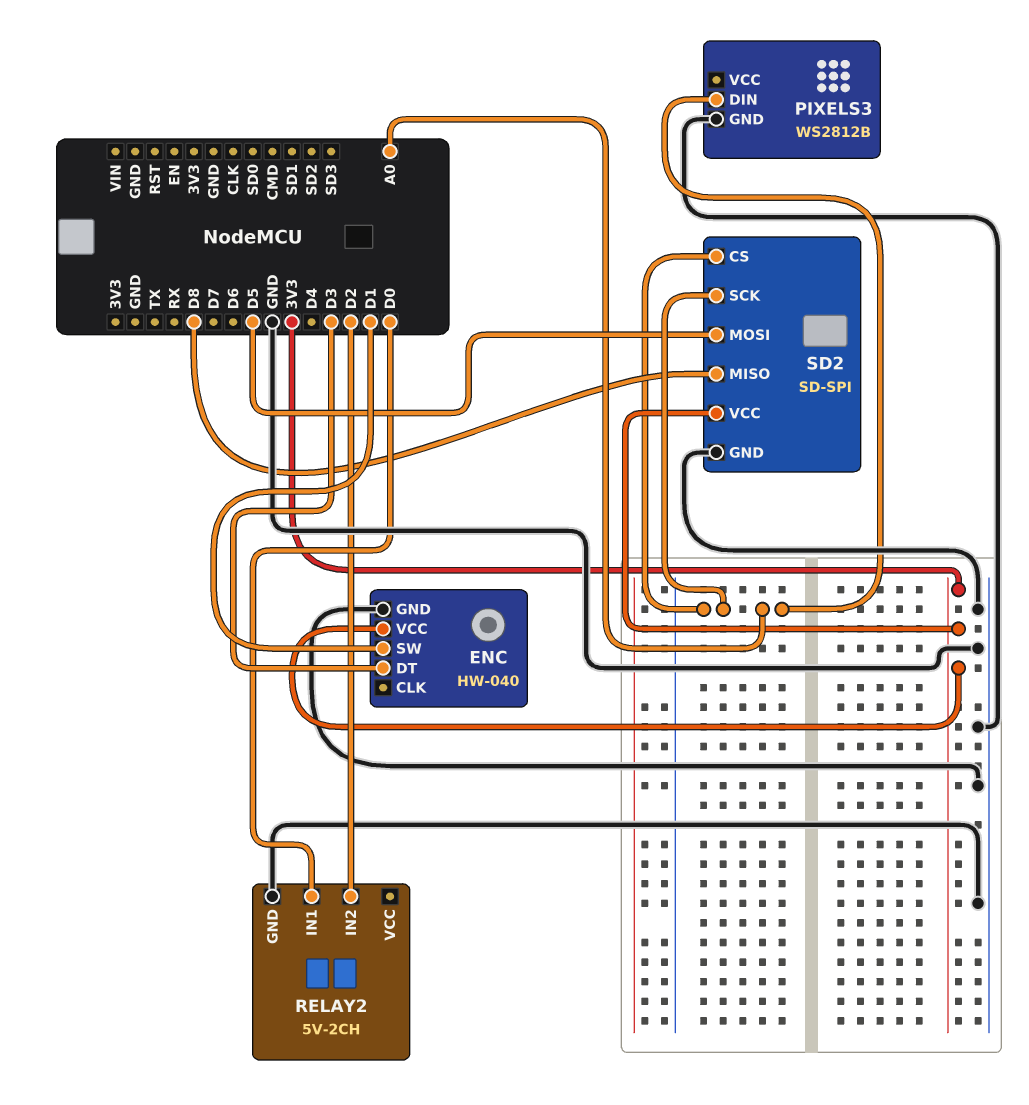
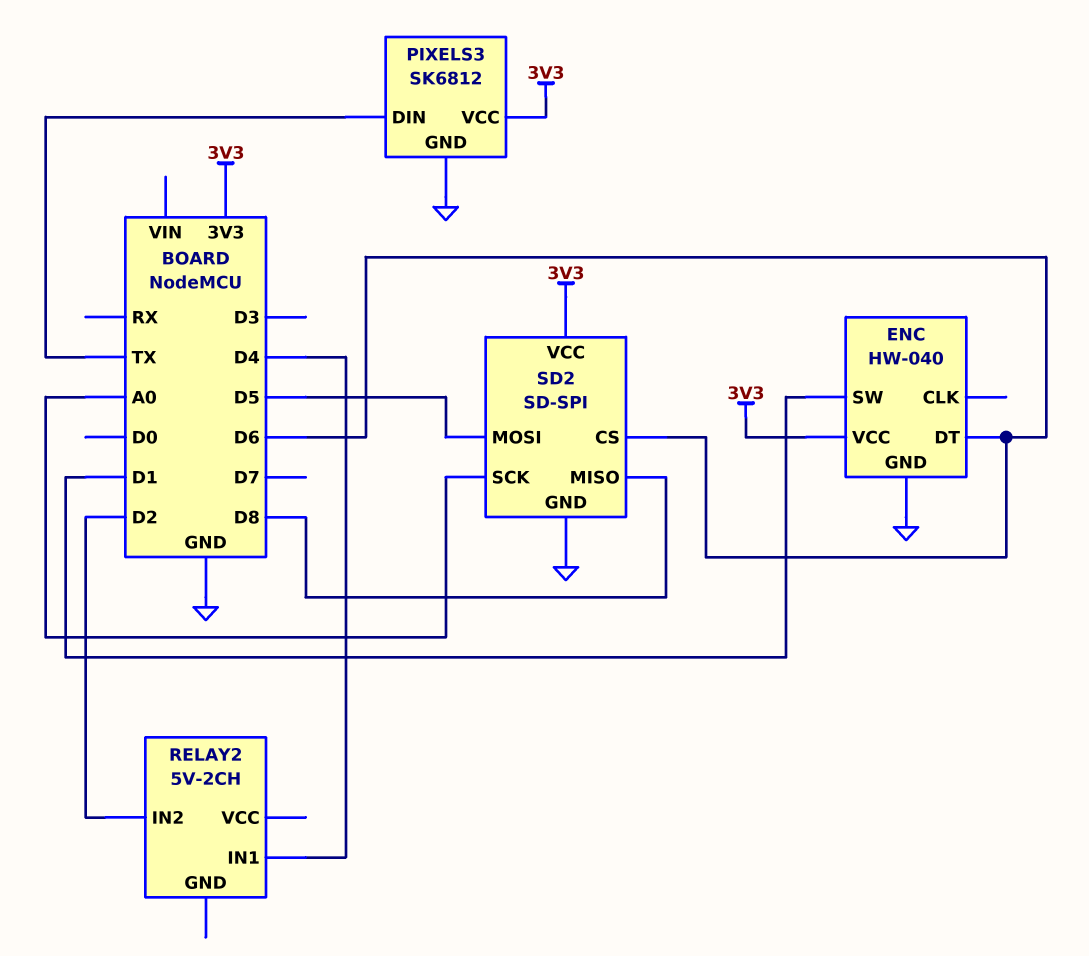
ENC pin DT: D3 -> D6
PIXELS3: WS2812B -> SK6812
PIXELS3 pin DIN: A0 -> TX
PIXELS3 pin VCC: none -> 3V3
RELAY2 pin GND: GND -> none
RELAY2 pin IN1: D0 -> D4
SD2 pin CS: A0 -> D6

